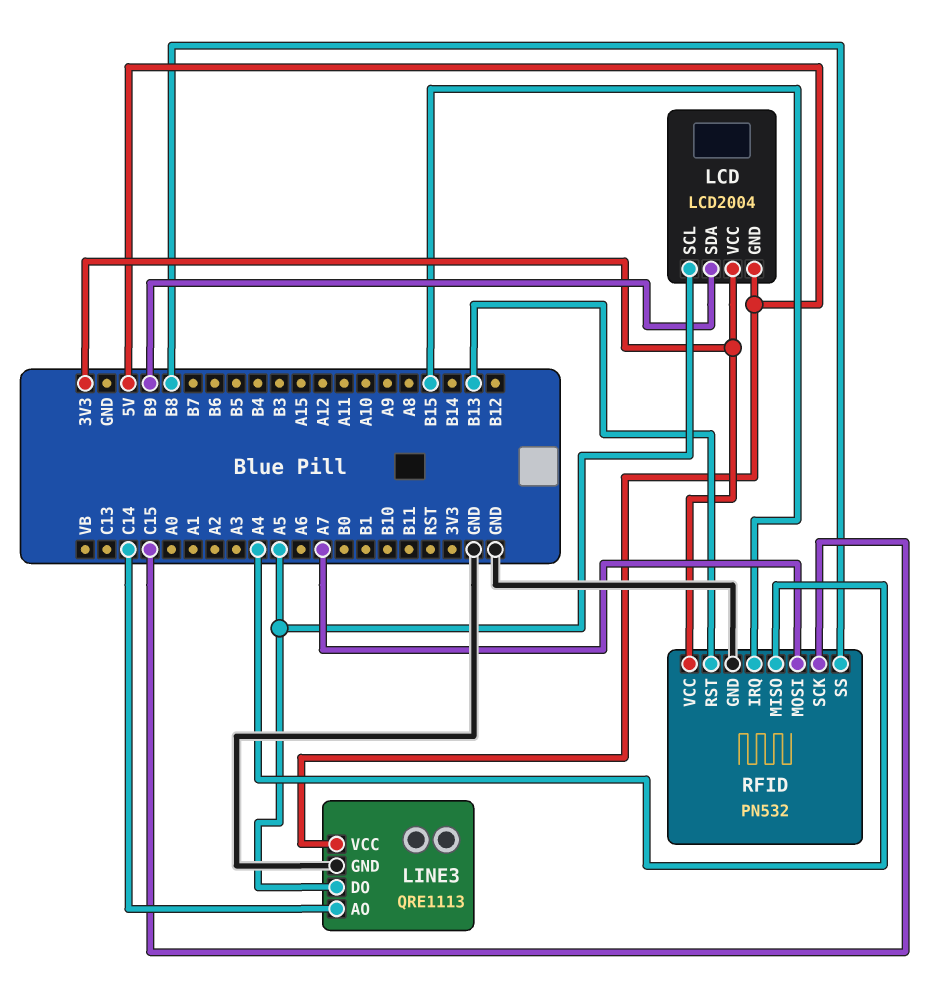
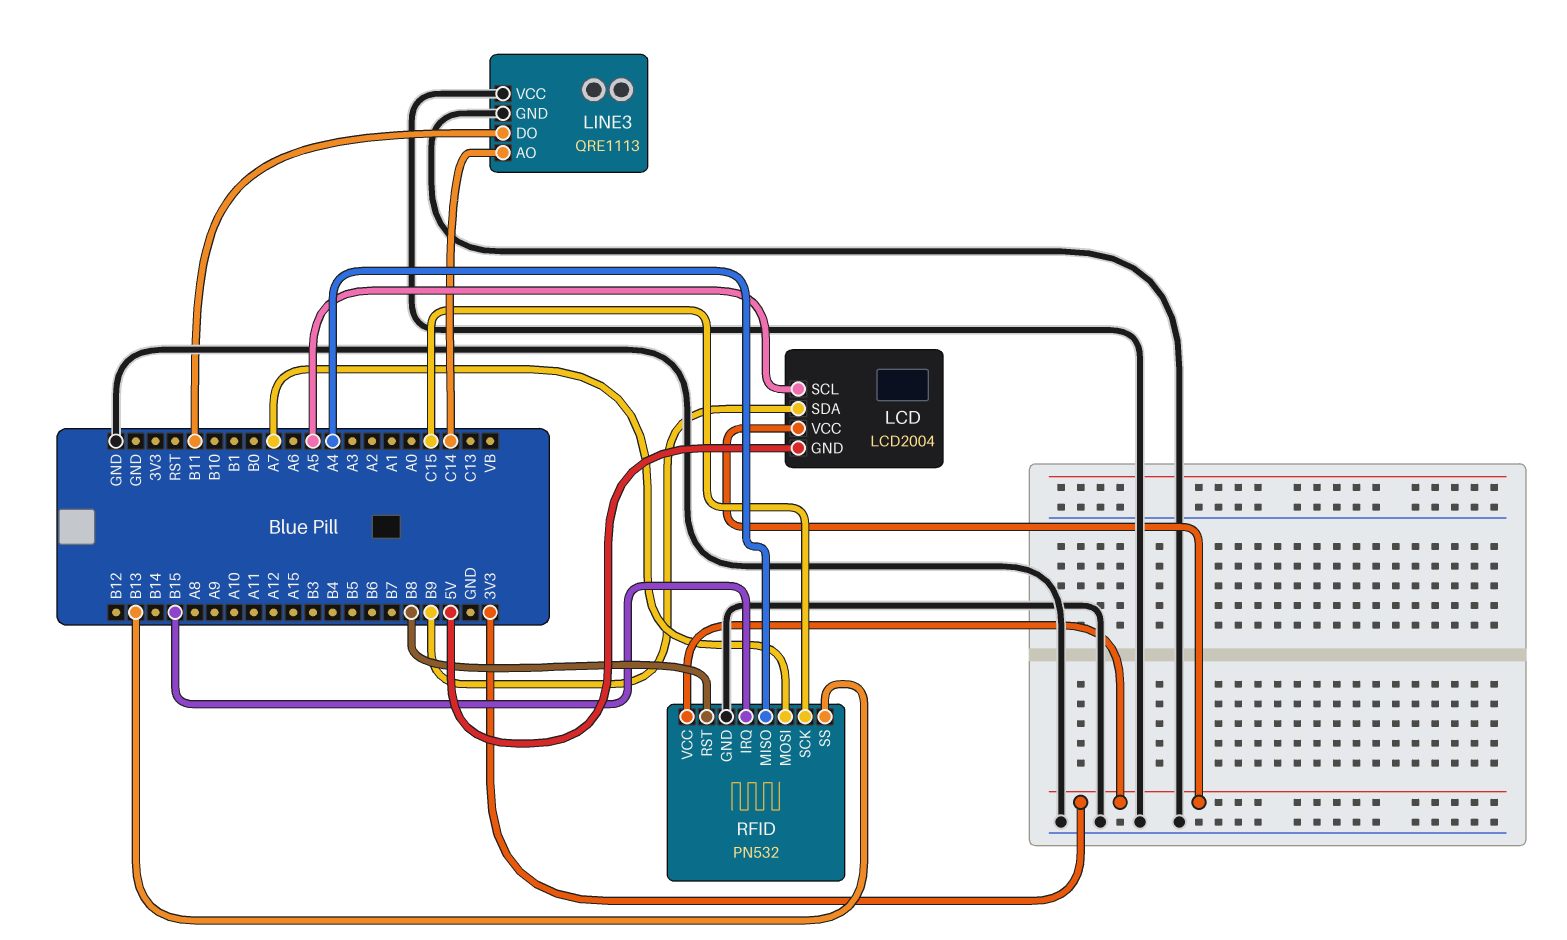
LINE3 pin DO: A5 -> B11
LINE3 pin VCC: 5V -> GND
RFID pin RST: B13 -> B8
RFID pin SS: B8 -> B13

